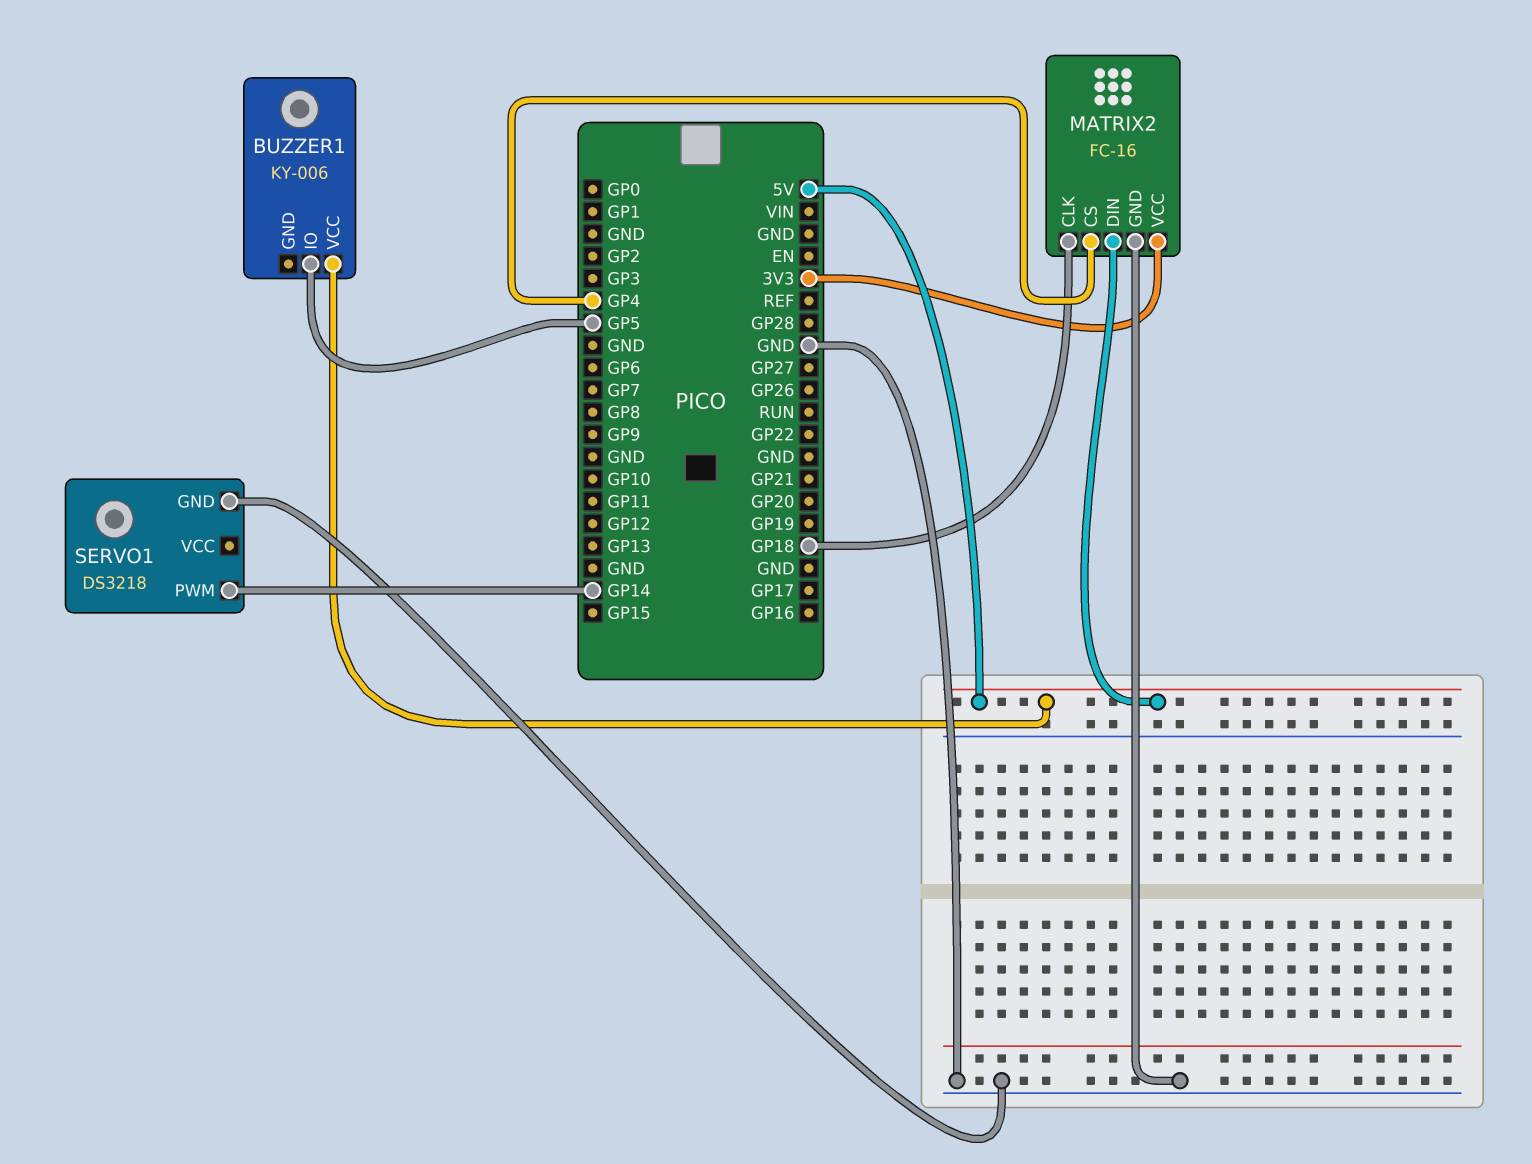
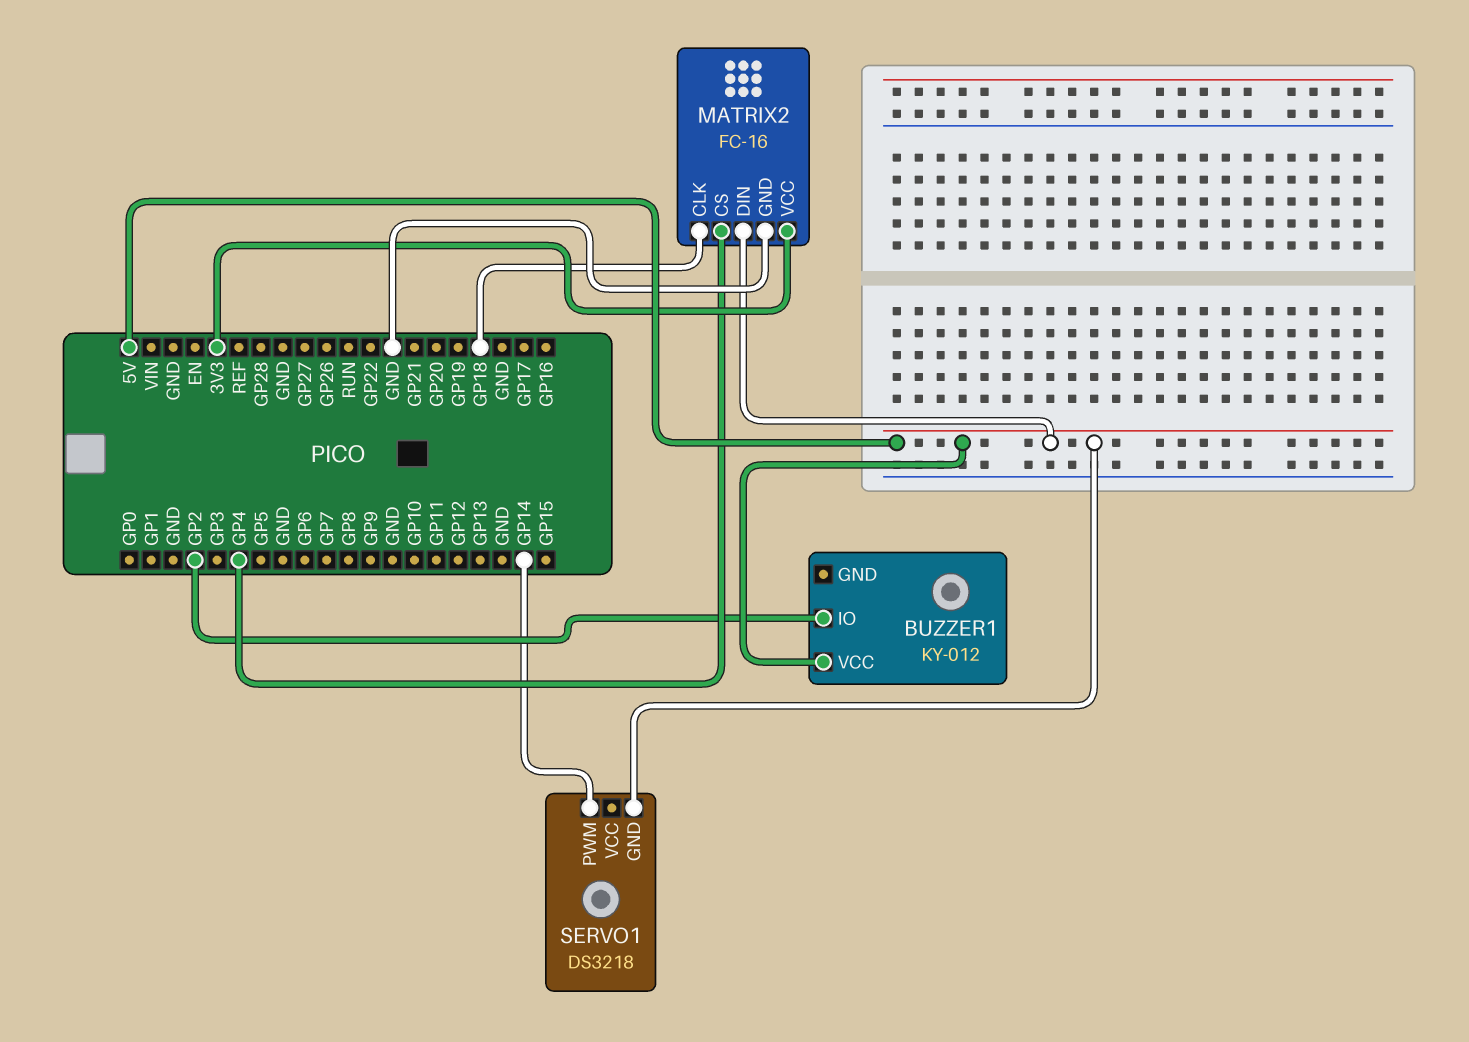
BUZZER1: KY-006 -> KY-012
BUZZER1 pin IO: GP5 -> GP2
SERVO1 pin GND: GND -> 5V

